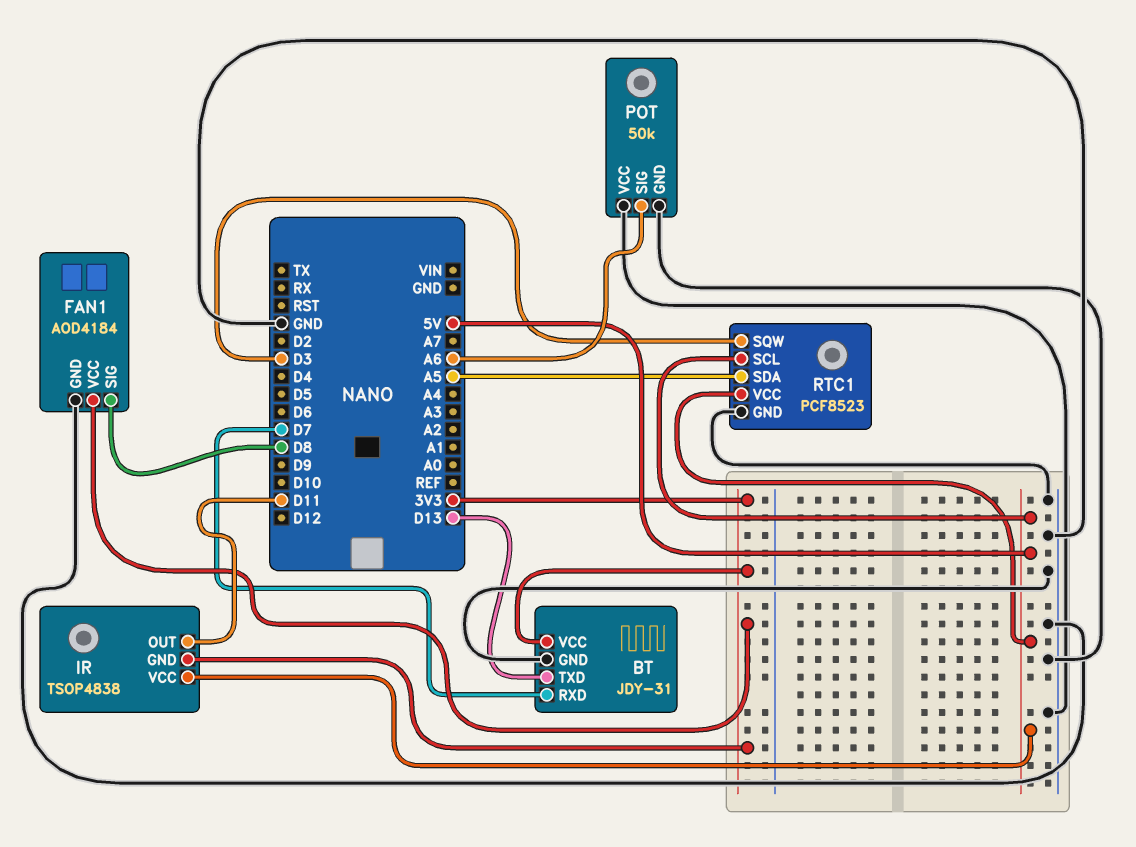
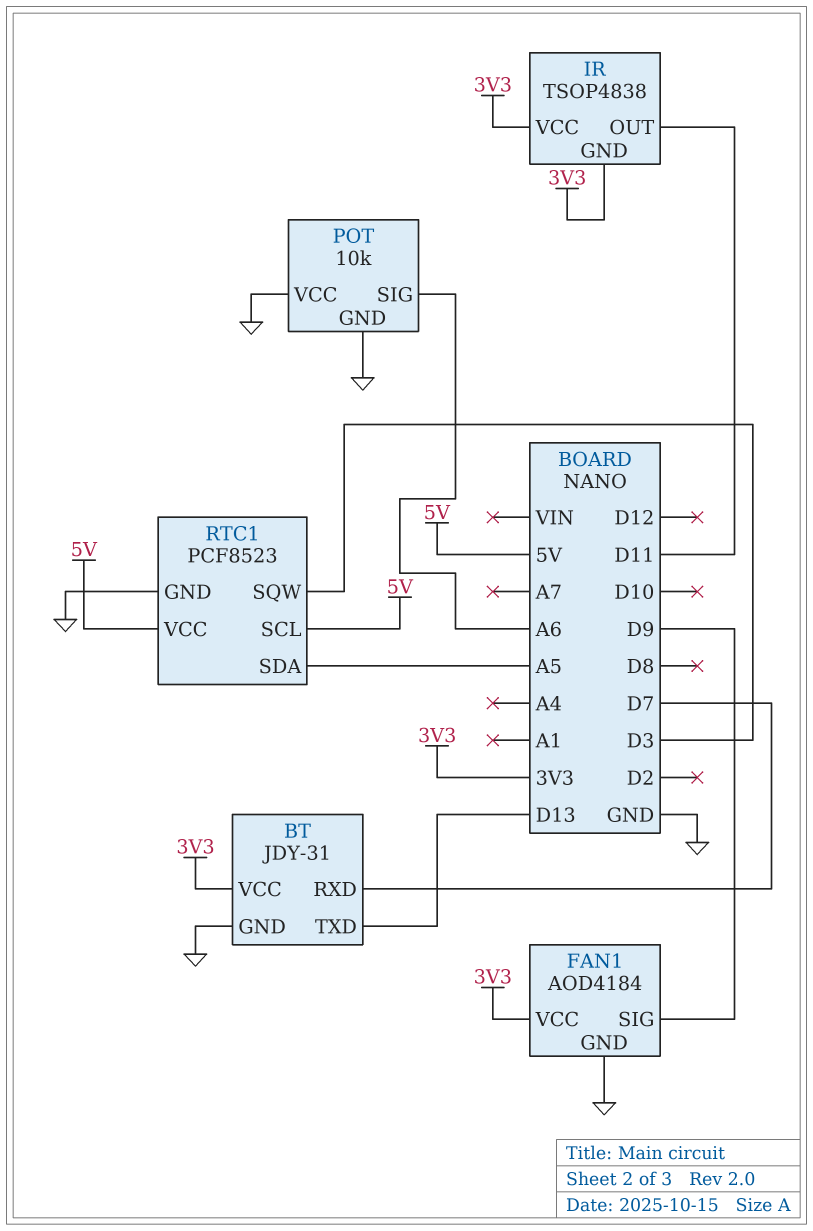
FAN1 pin SIG: D8 -> D9
IR pin VCC: 5V -> 3V3
POT: 50k -> 10k

